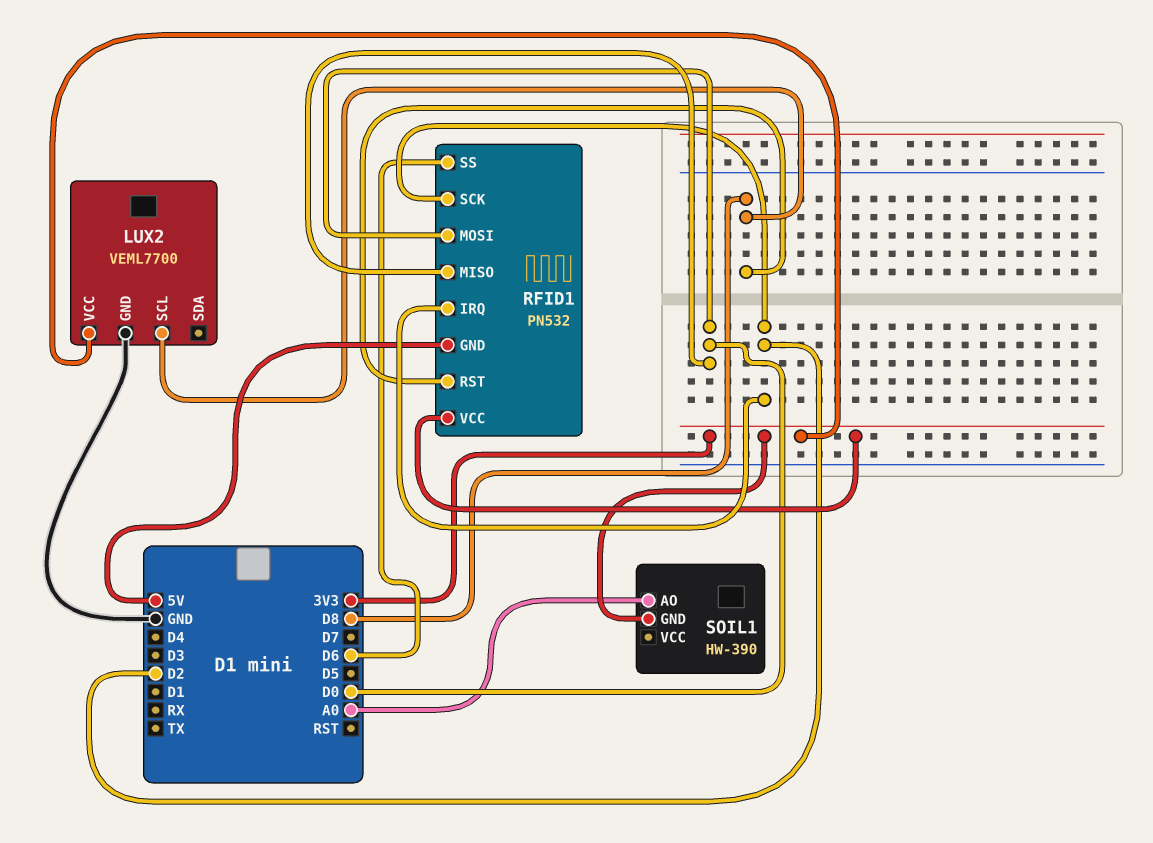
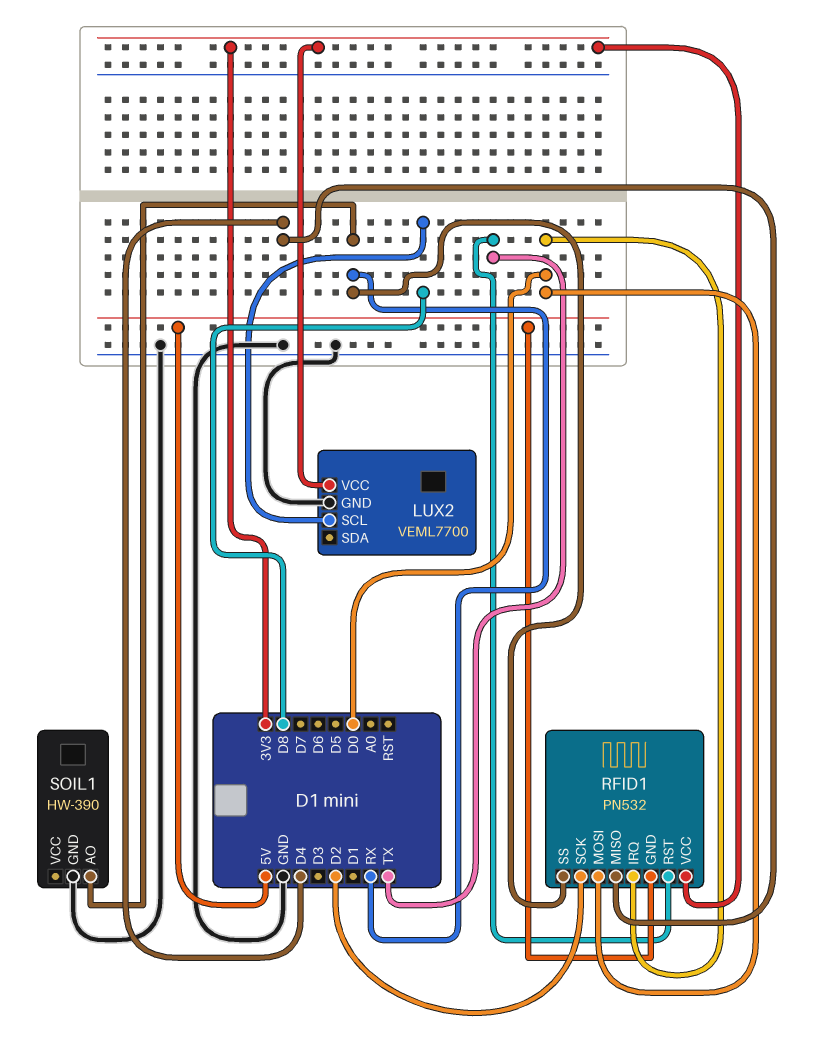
RFID1 pin IRQ: D2 -> D0
RFID1 pin MISO: D0 -> D4
RFID1 pin RST: D8 -> TX
RFID1 pin SS: D6 -> RX
SOIL1 pin AO: A0 -> RX
SOIL1 pin GND: 3V3 -> GND

